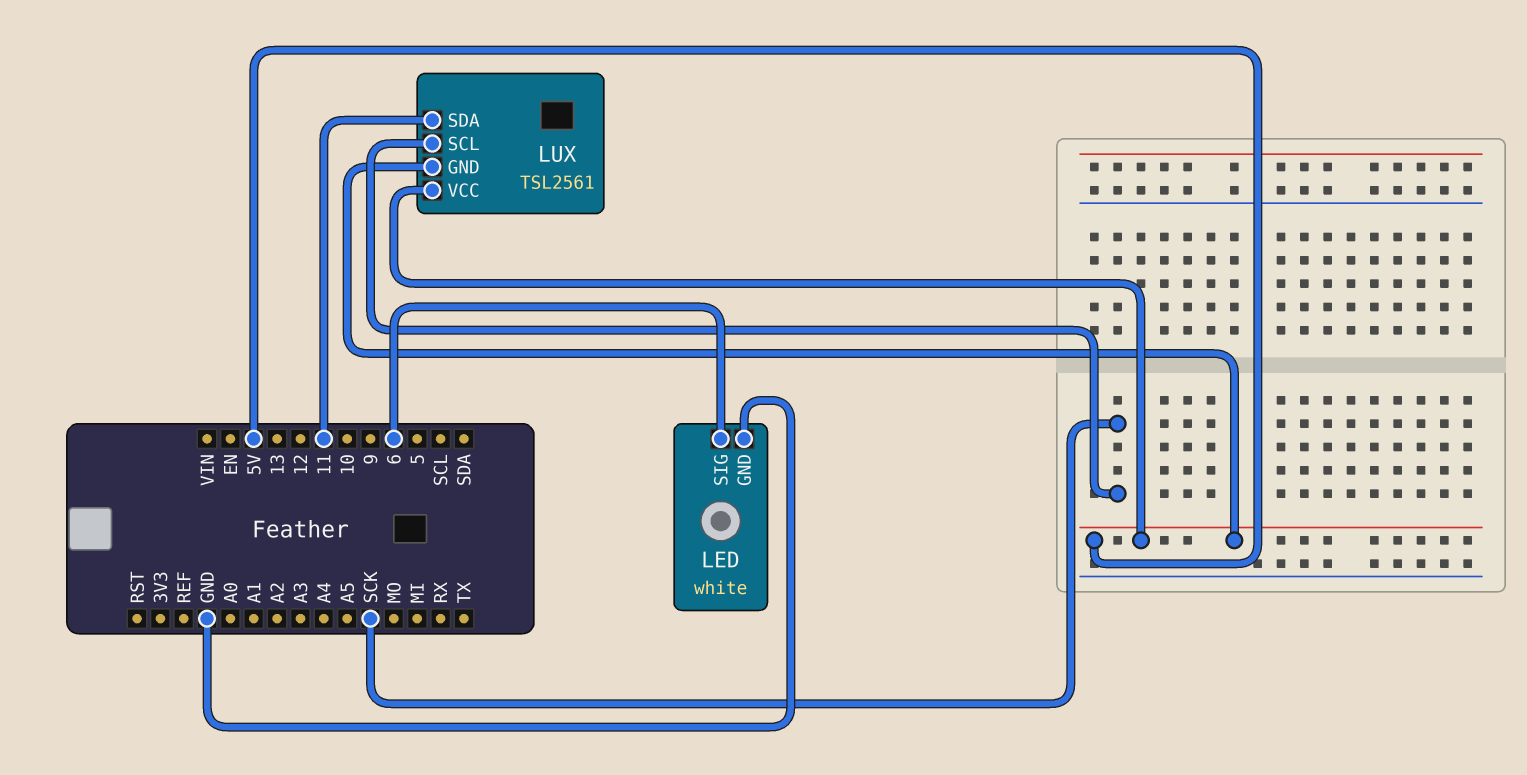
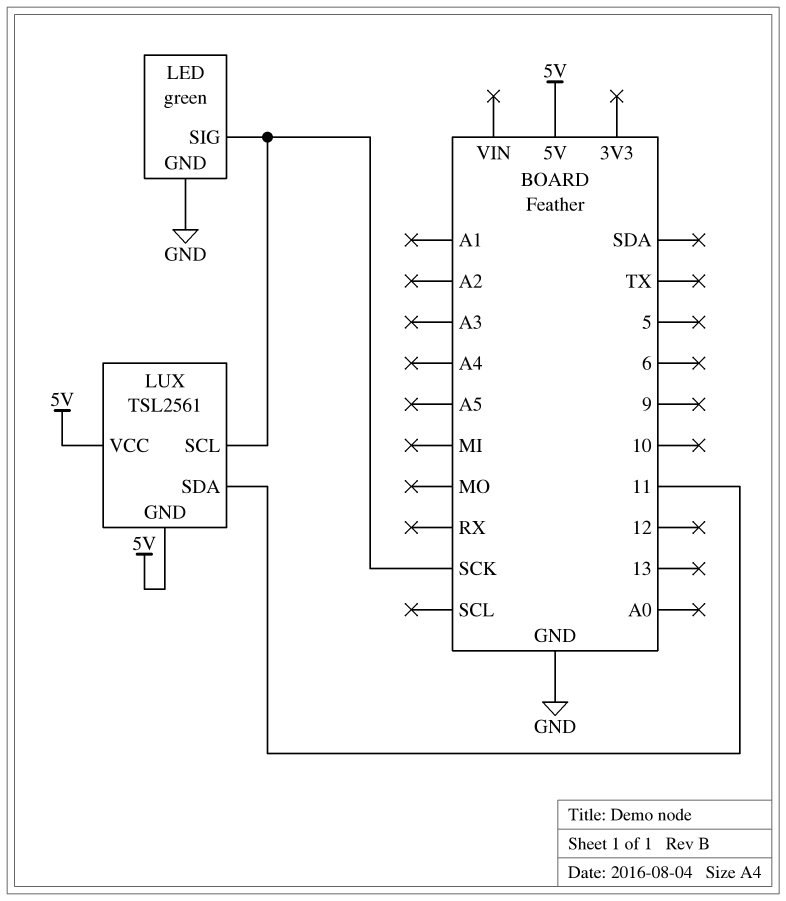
LED: white -> green
LED pin SIG: 6 -> SCK

